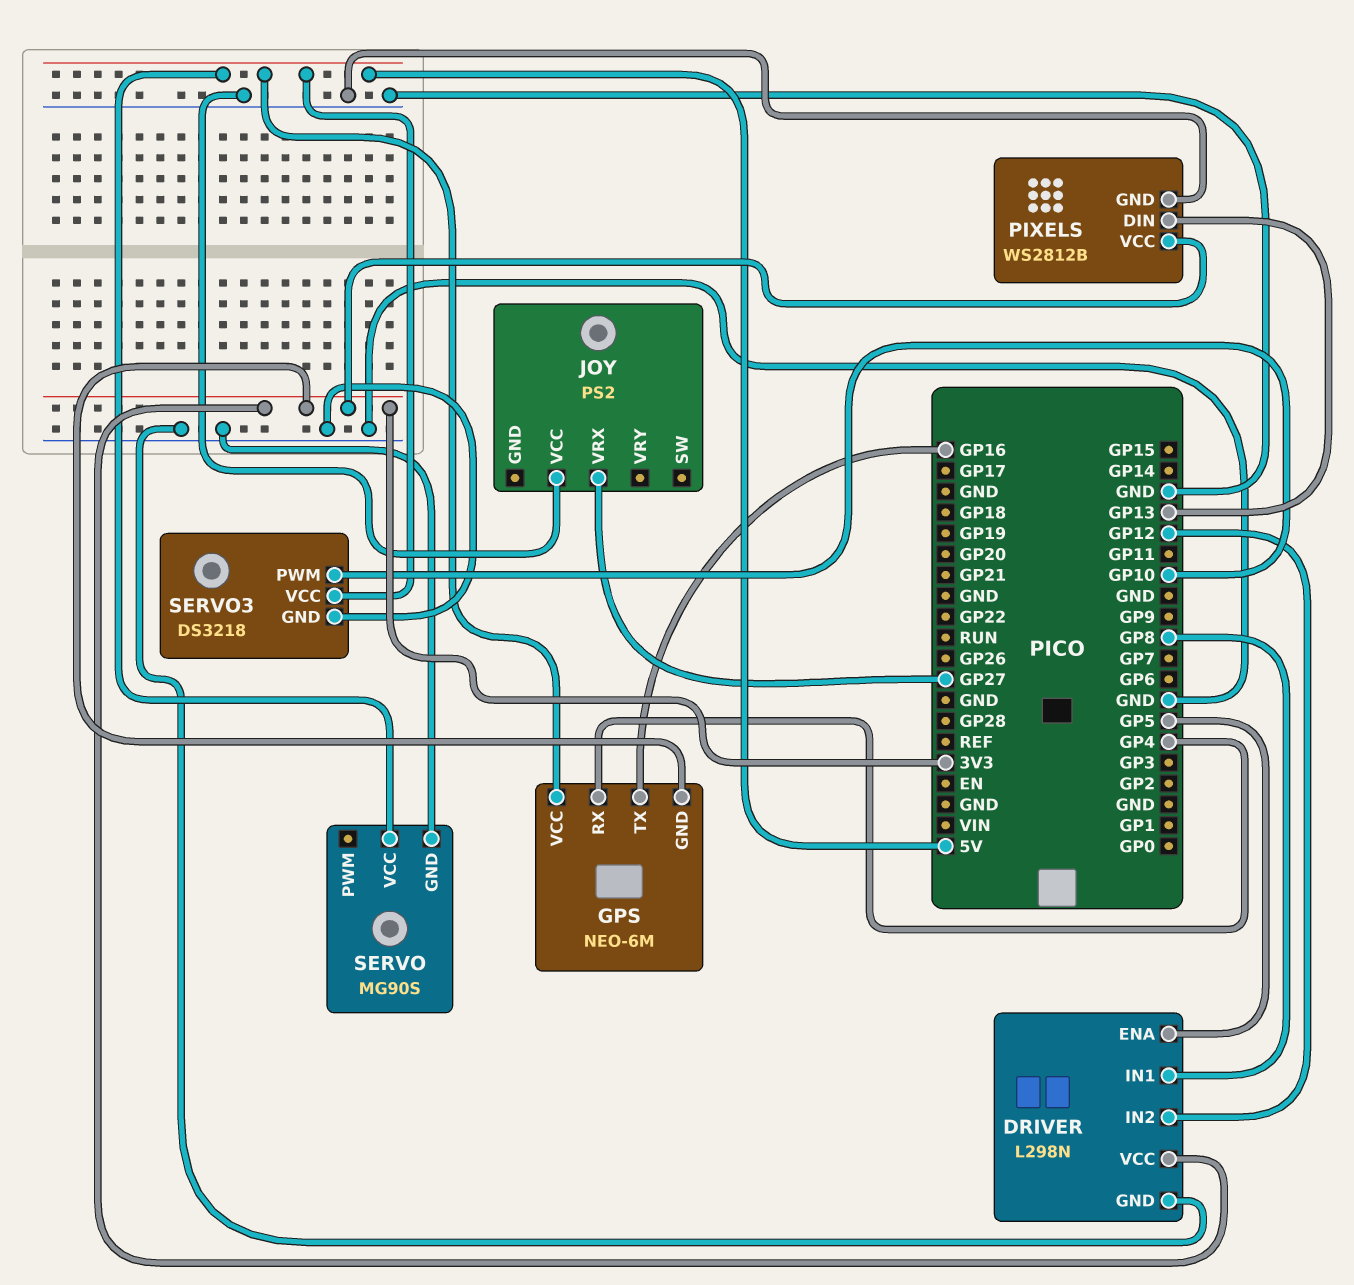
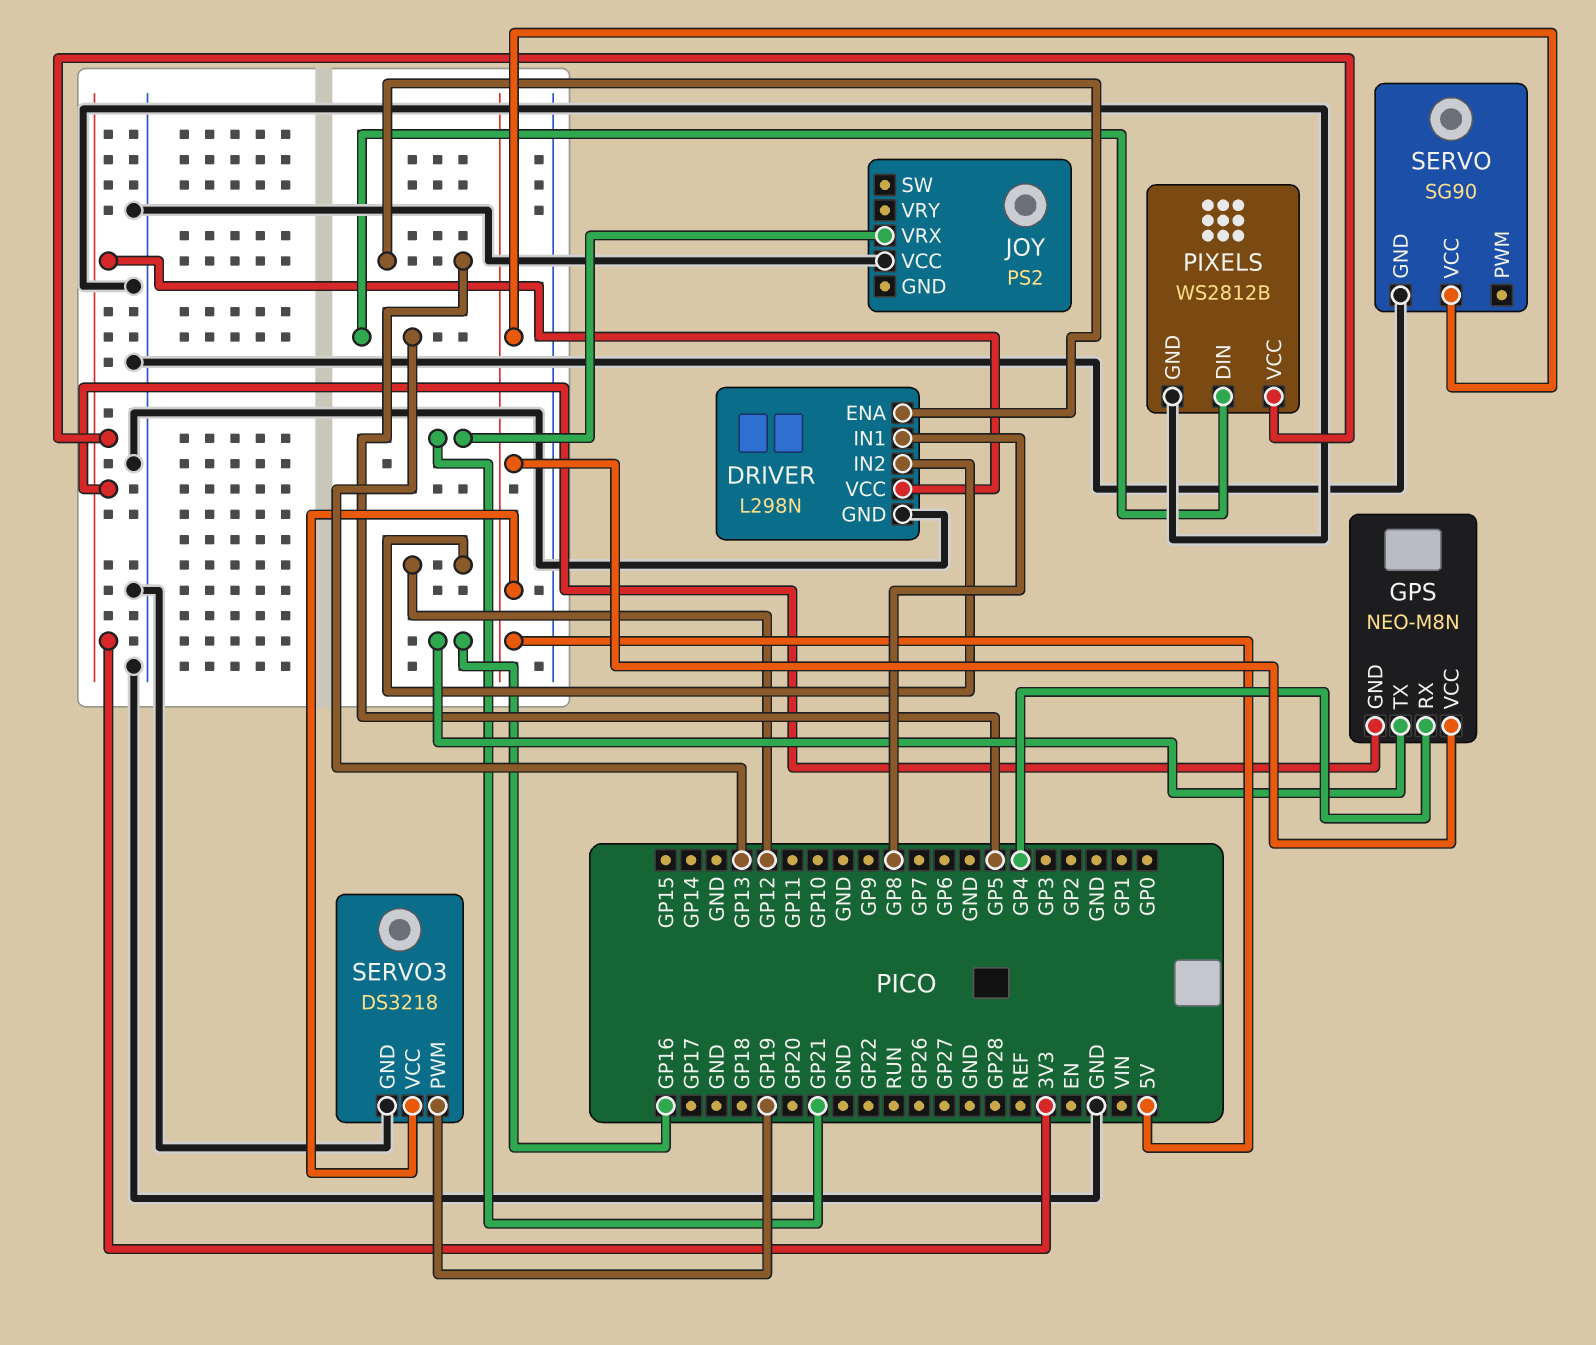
GPS: NEO-6M -> NEO-M8N
JOY pin VRX: GP27 -> GP21
SERVO: MG90S -> SG90
SERVO3 pin PWM: GP10 -> GP19

